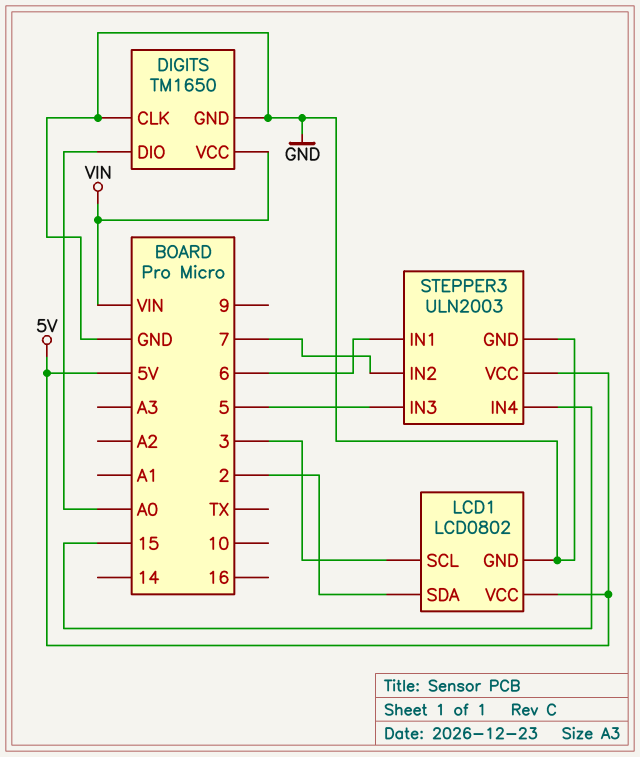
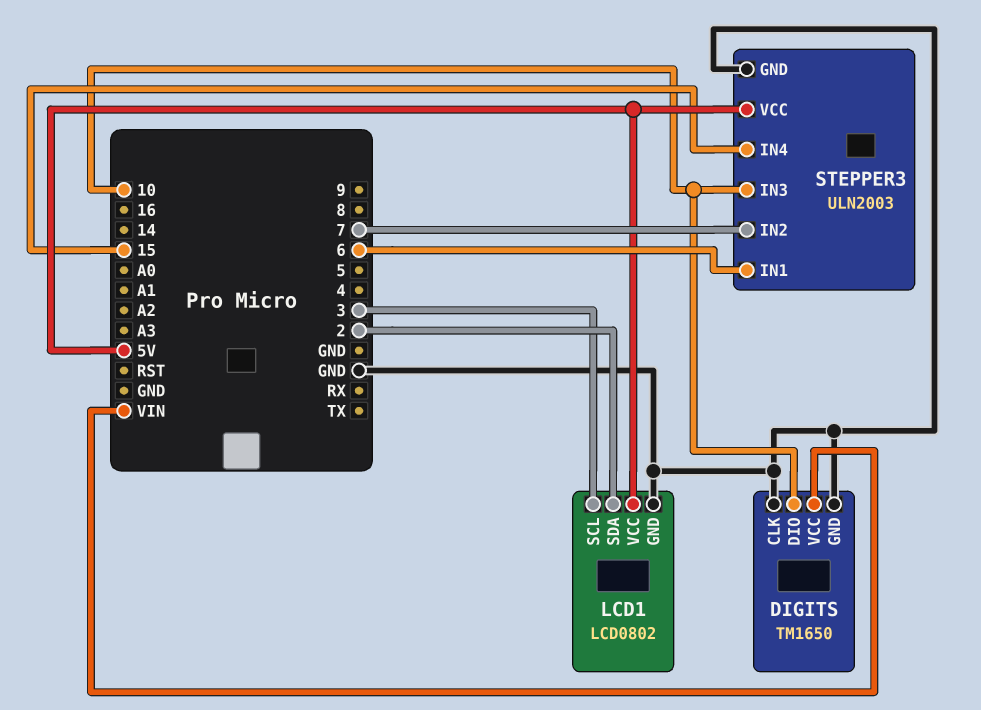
DIGITS pin DIO: A0 -> 10
STEPPER3 pin IN3: 5 -> 10

